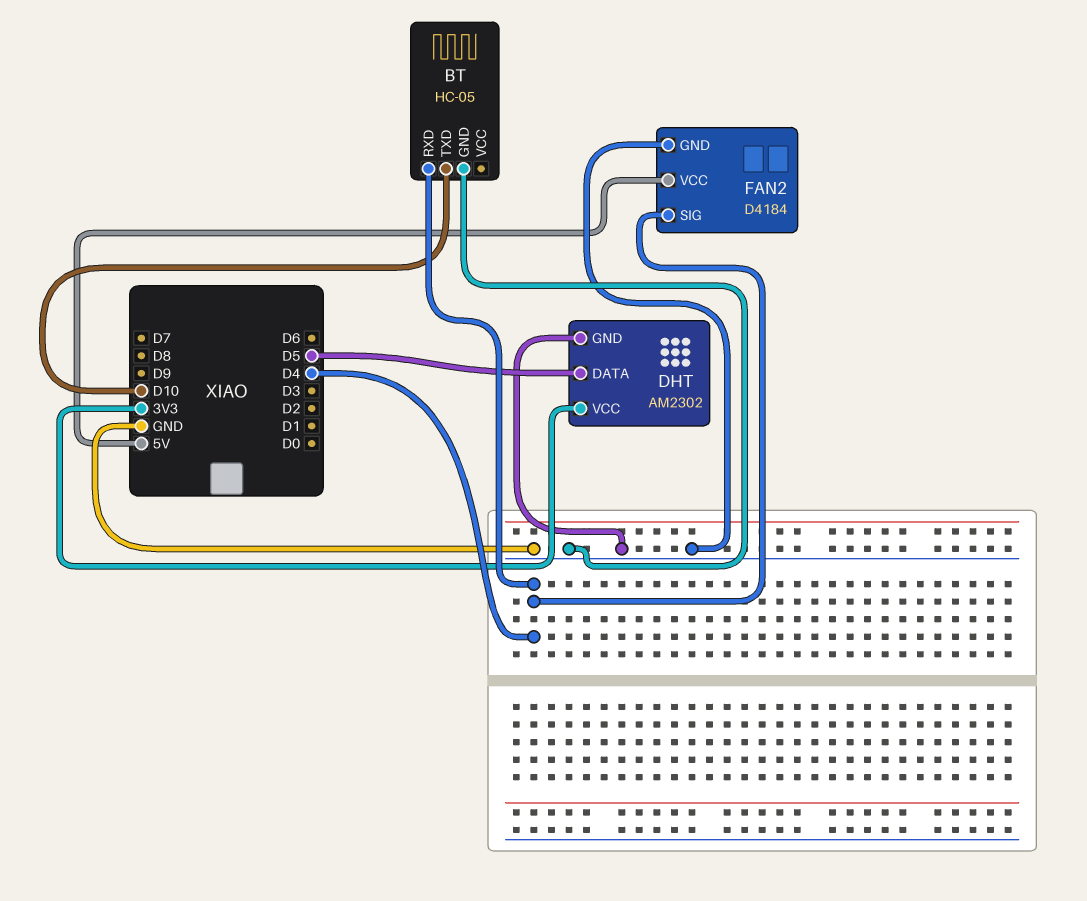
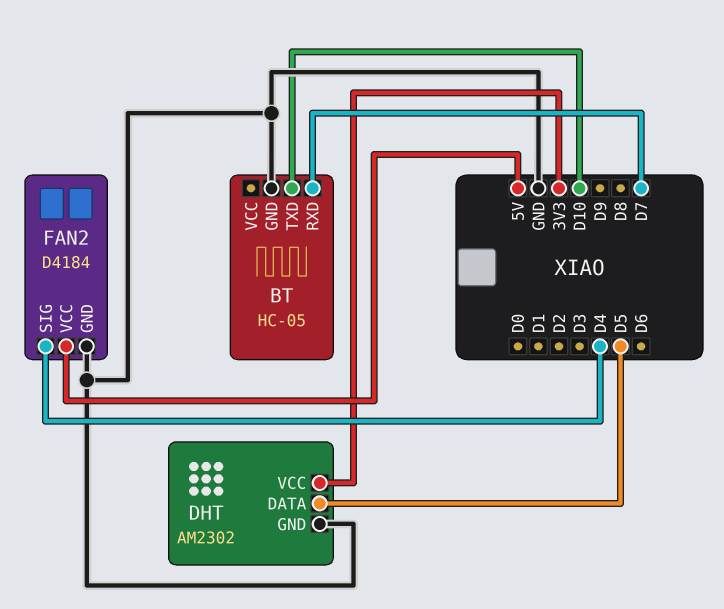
BT pin RXD: D4 -> D7

